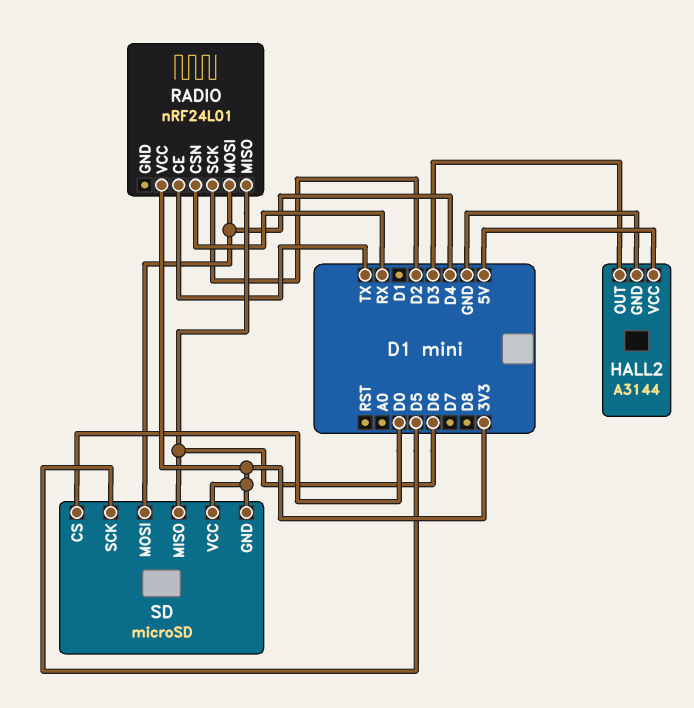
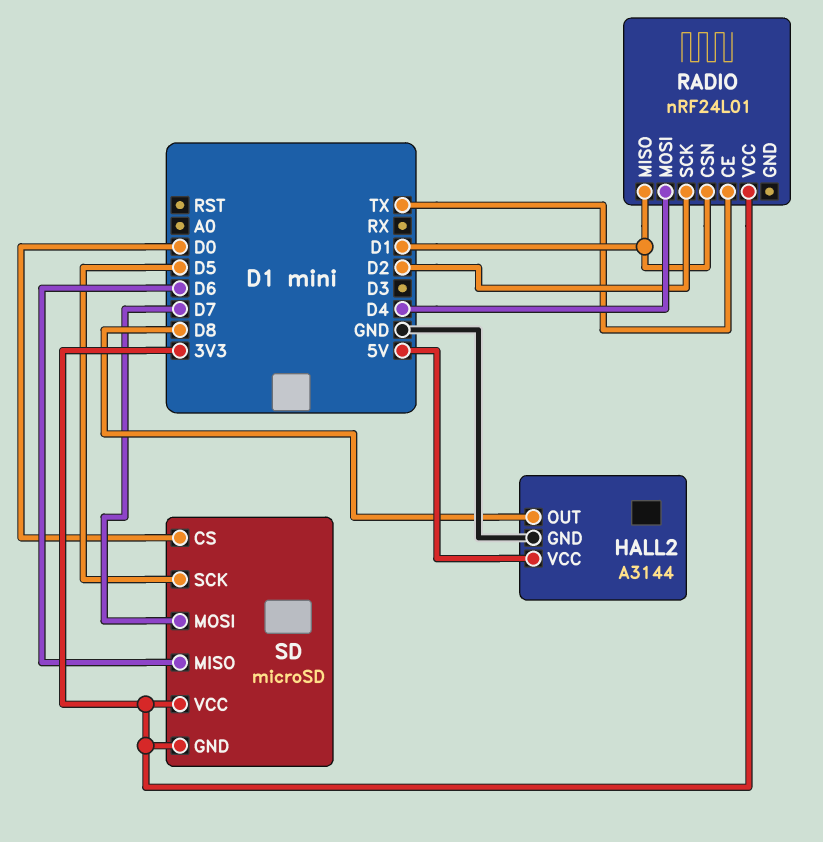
HALL2 pin OUT: D3 -> D8
RADIO pin CSN: RX -> D1
RADIO pin MISO: D6 -> D1
SD pin MOSI: D4 -> D7

